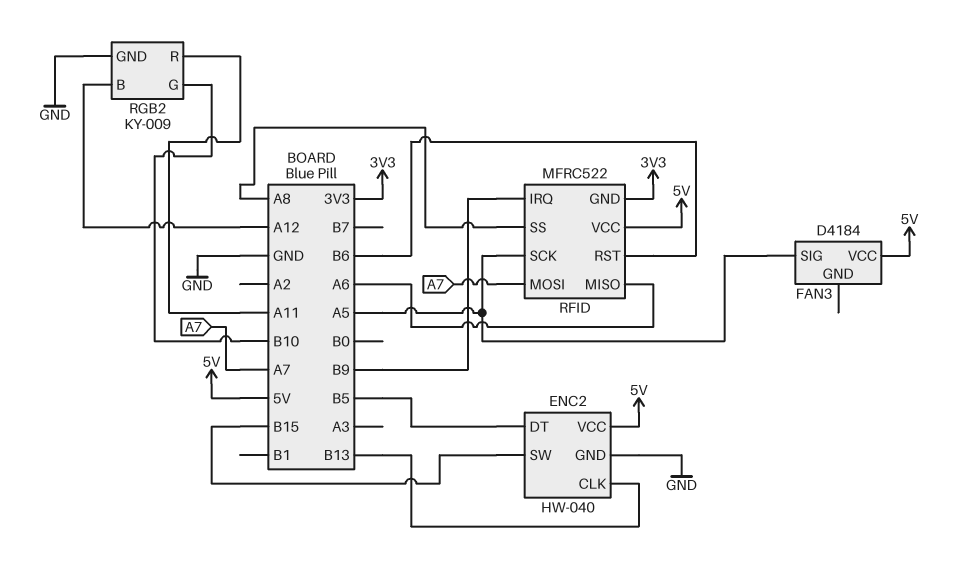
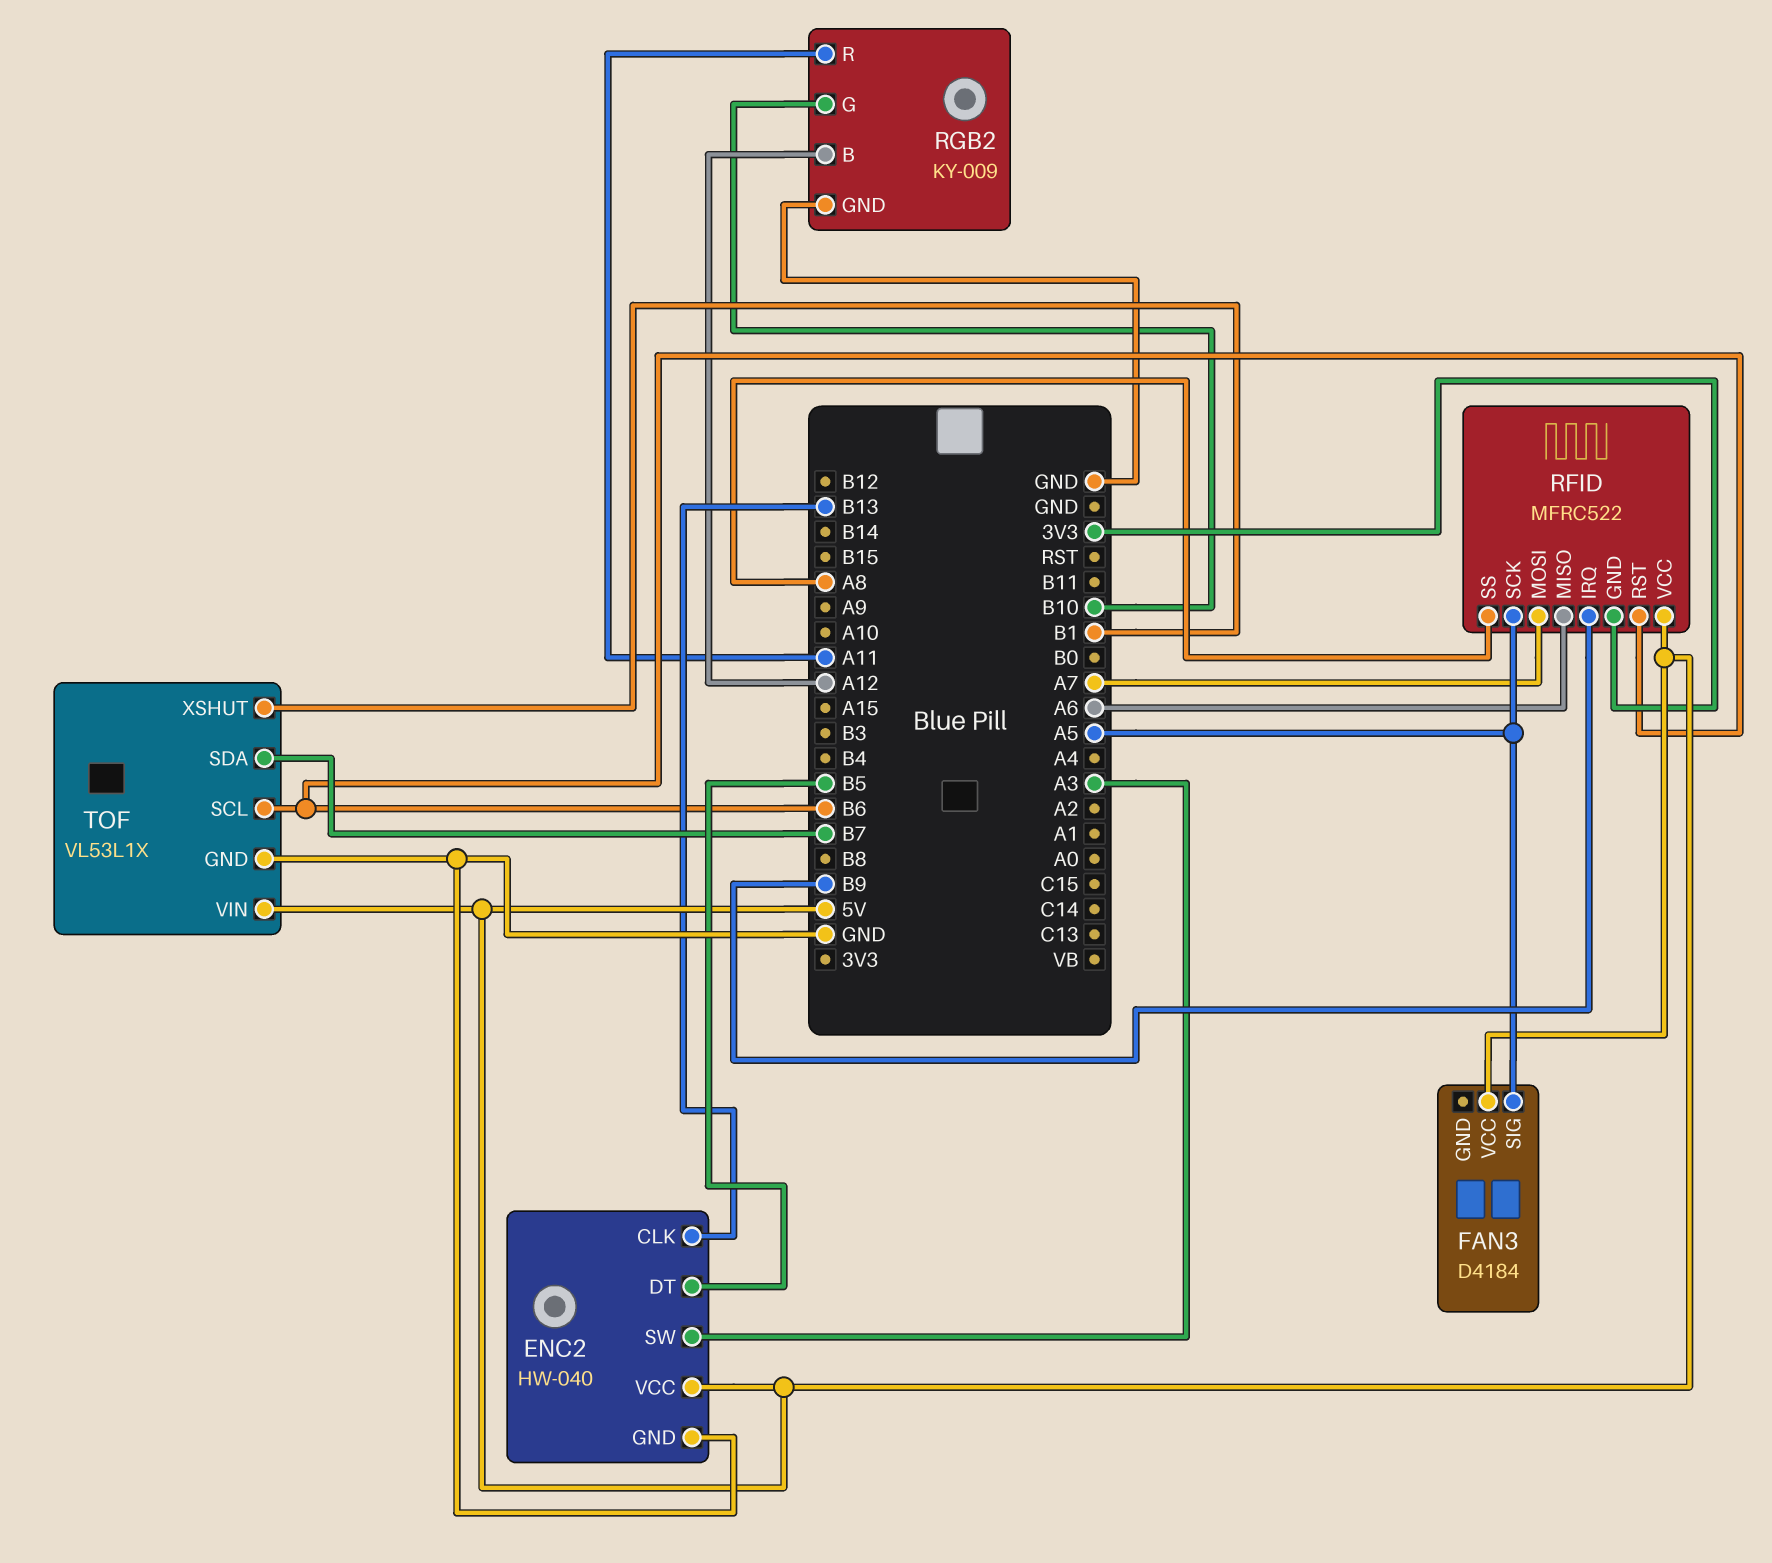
ENC2 pin SW: B15 -> A3
TOF: none -> VL53L1X
TOF pin GND: none -> GND
TOF pin SCL: none -> B6
TOF pin SDA: none -> B7
TOF pin VIN: none -> 5V
TOF pin XSHUT: none -> B1

